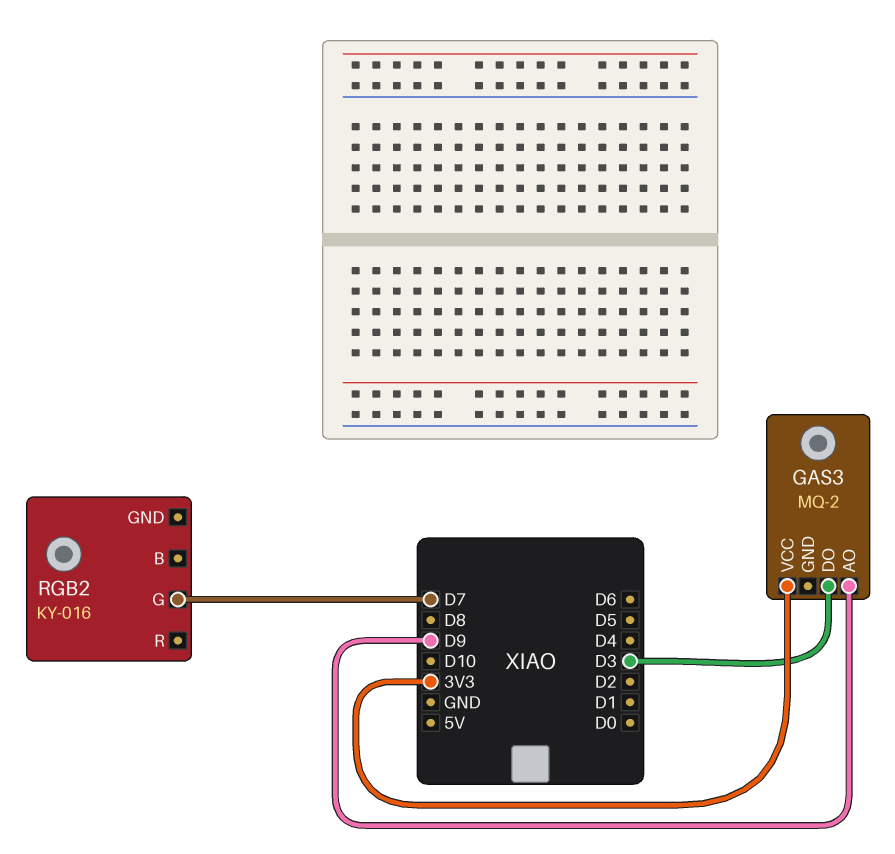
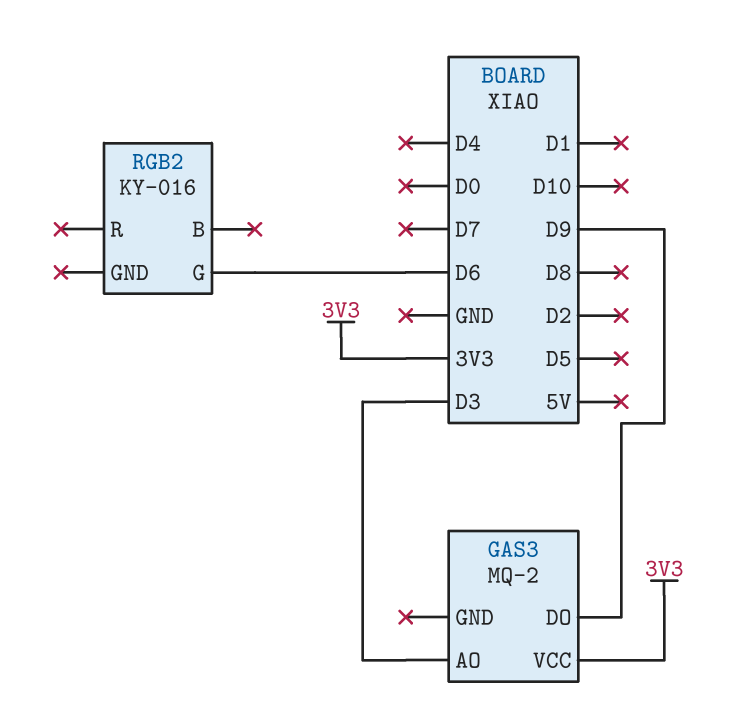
GAS3 pin AO: D9 -> D3
GAS3 pin DO: D3 -> D9
RGB2 pin G: D7 -> D6

